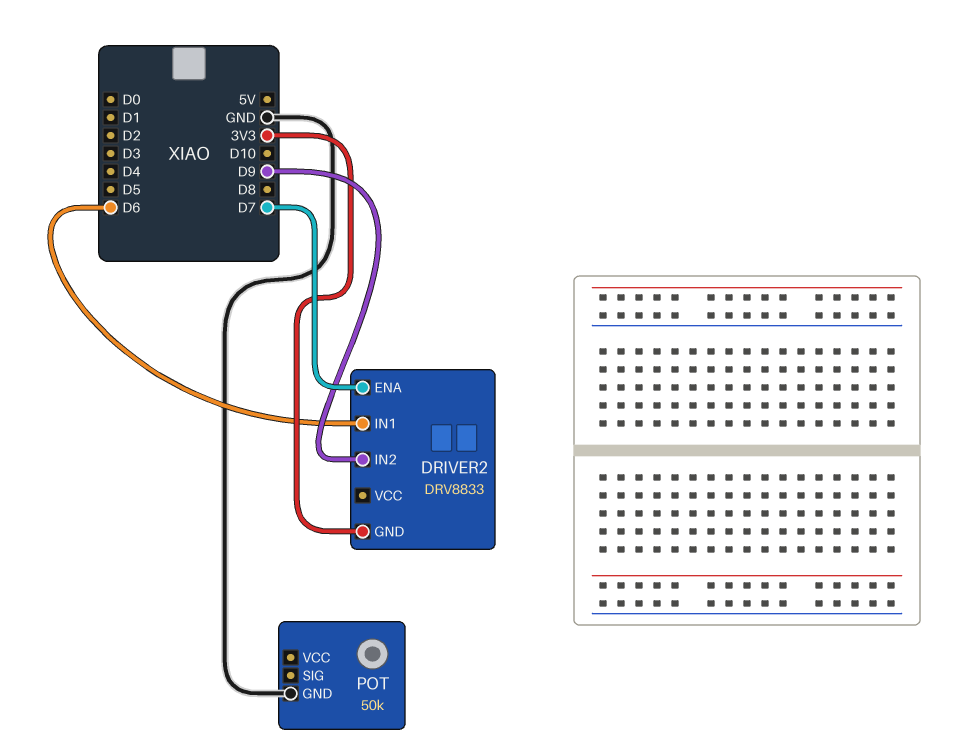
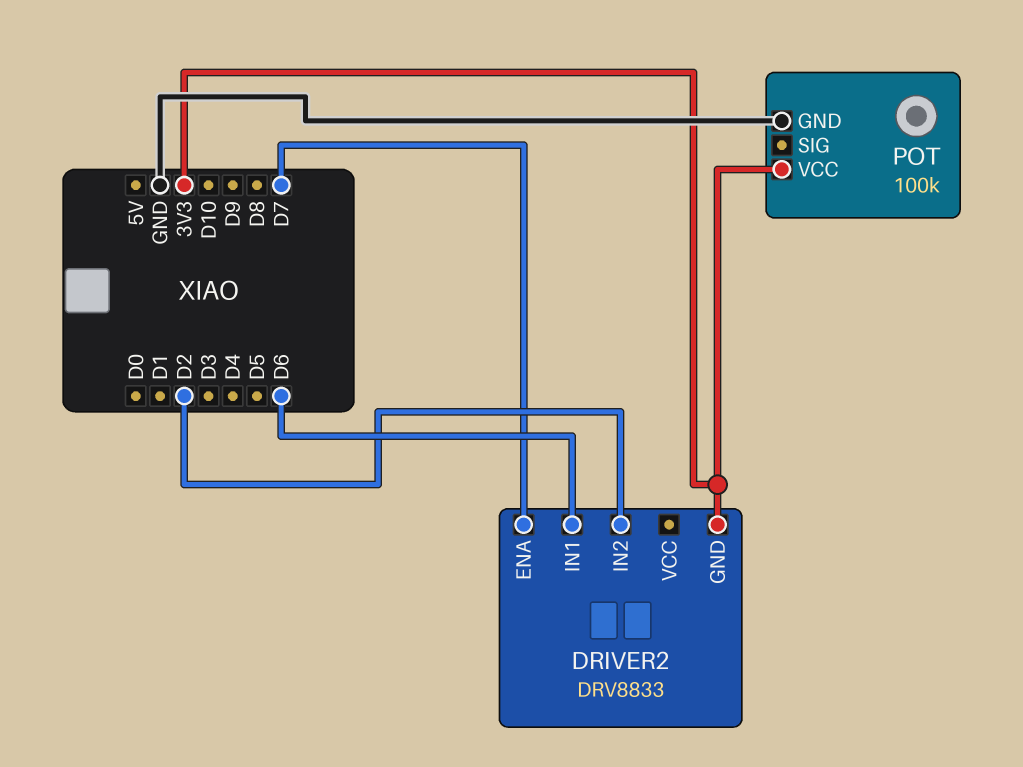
DRIVER2 pin IN2: D9 -> D2
POT: 50k -> 100k
POT pin VCC: none -> 3V3

